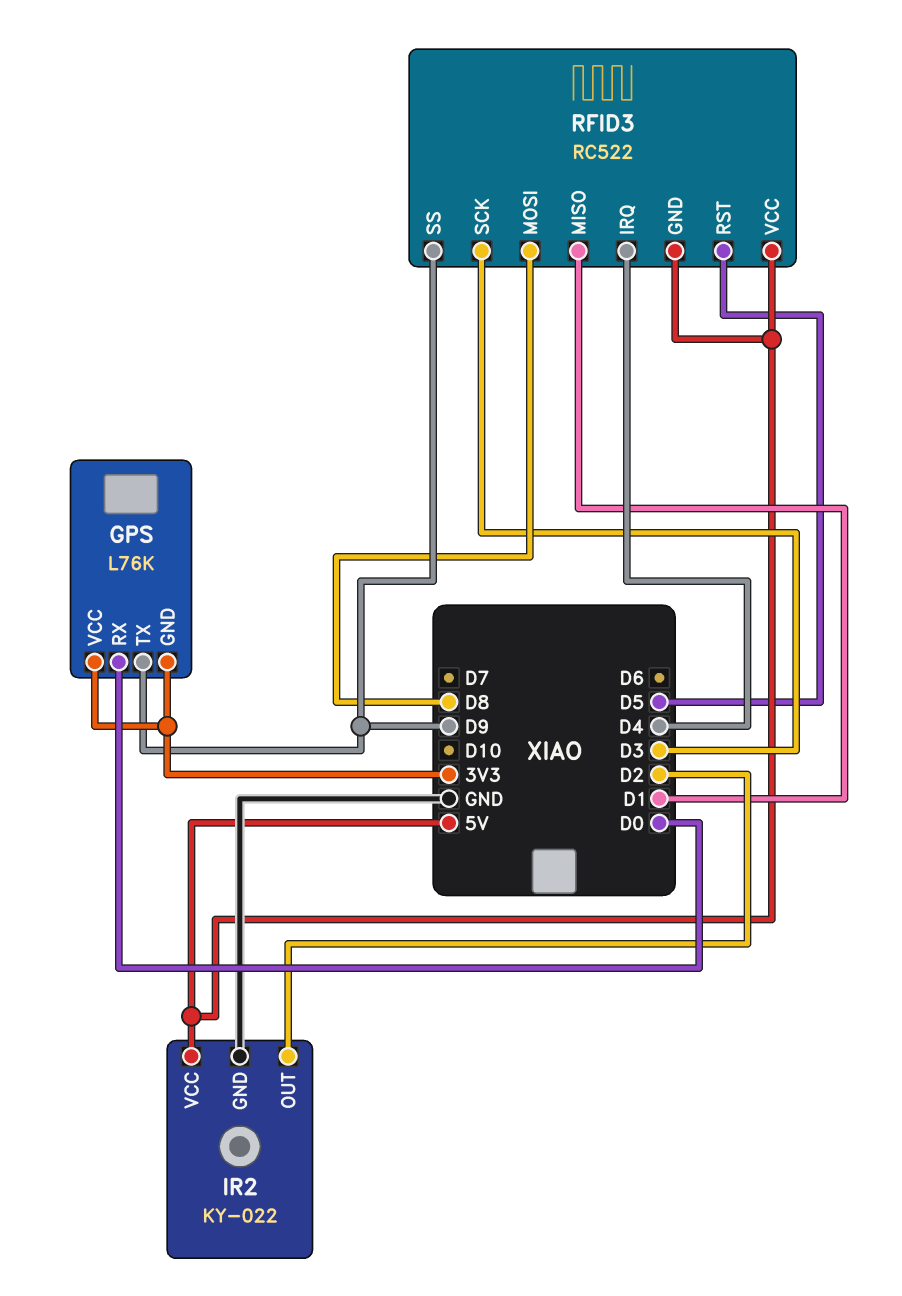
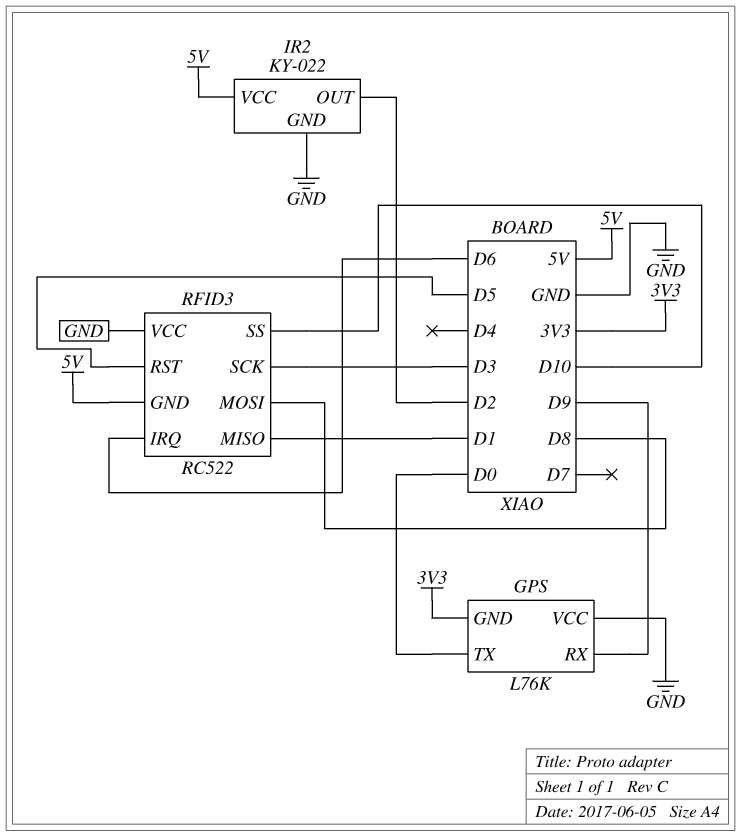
GPS pin RX: D0 -> D9
GPS pin TX: D9 -> D0
GPS pin VCC: 3V3 -> GND
RFID3 pin IRQ: D4 -> D6
RFID3 pin SS: D9 -> D10
RFID3 pin VCC: 5V -> GND

